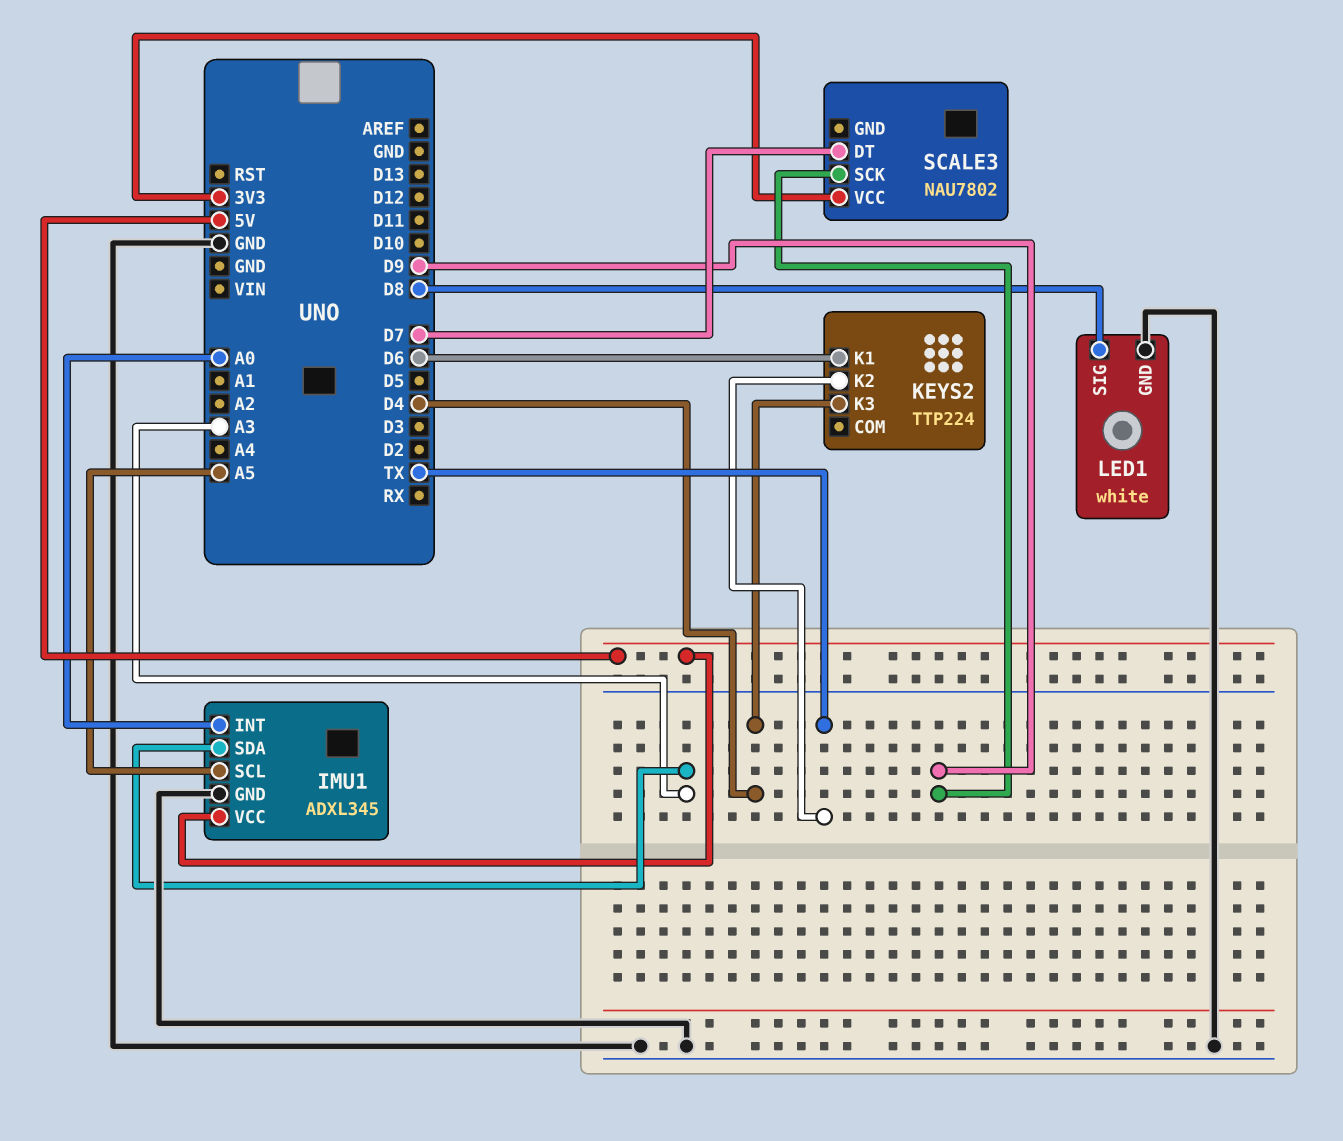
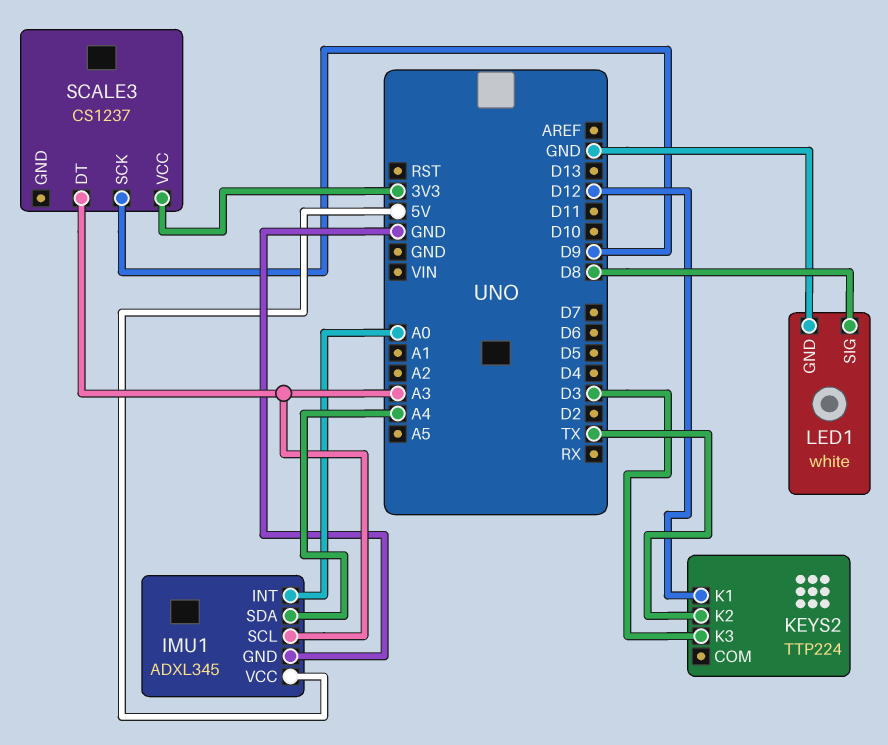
IMU1 pin SCL: A5 -> A3
IMU1 pin SDA: A3 -> A4
KEYS2 pin K1: D6 -> D12
KEYS2 pin K3: D4 -> D3
SCALE3: NAU7802 -> CS1237
SCALE3 pin DT: D7 -> A3

